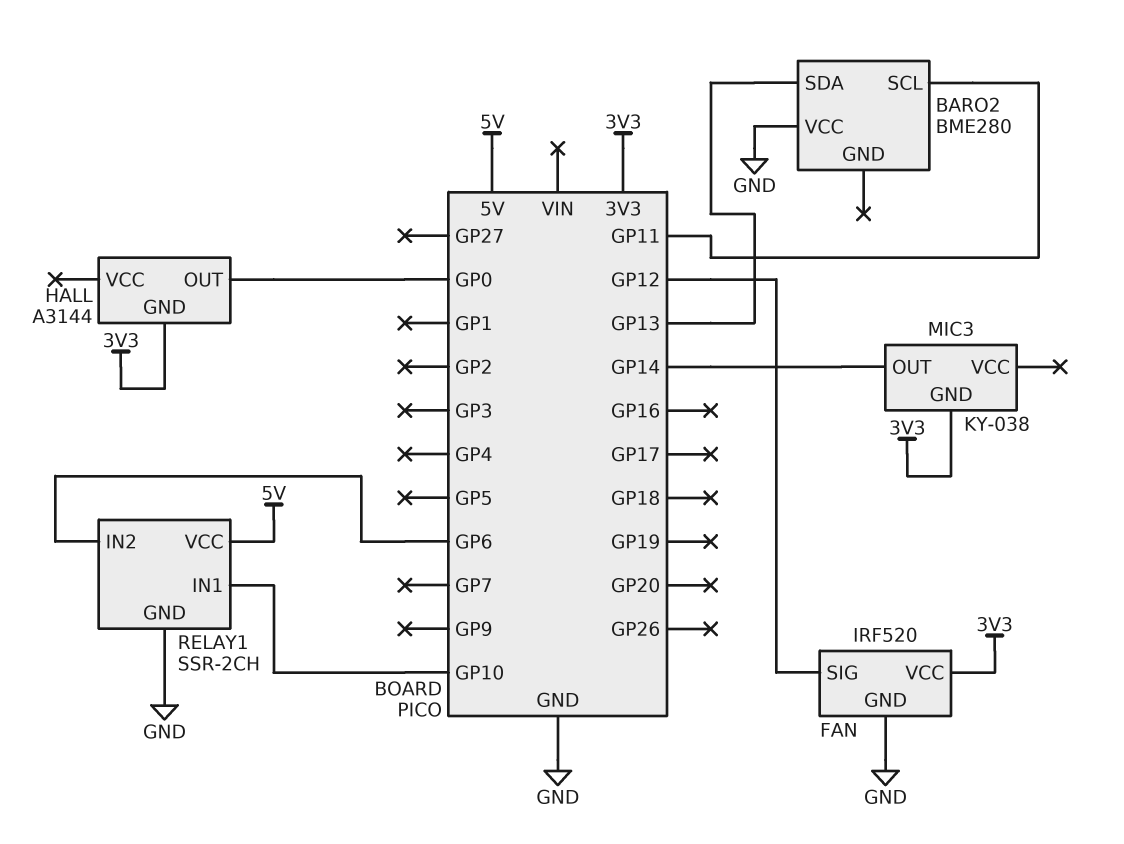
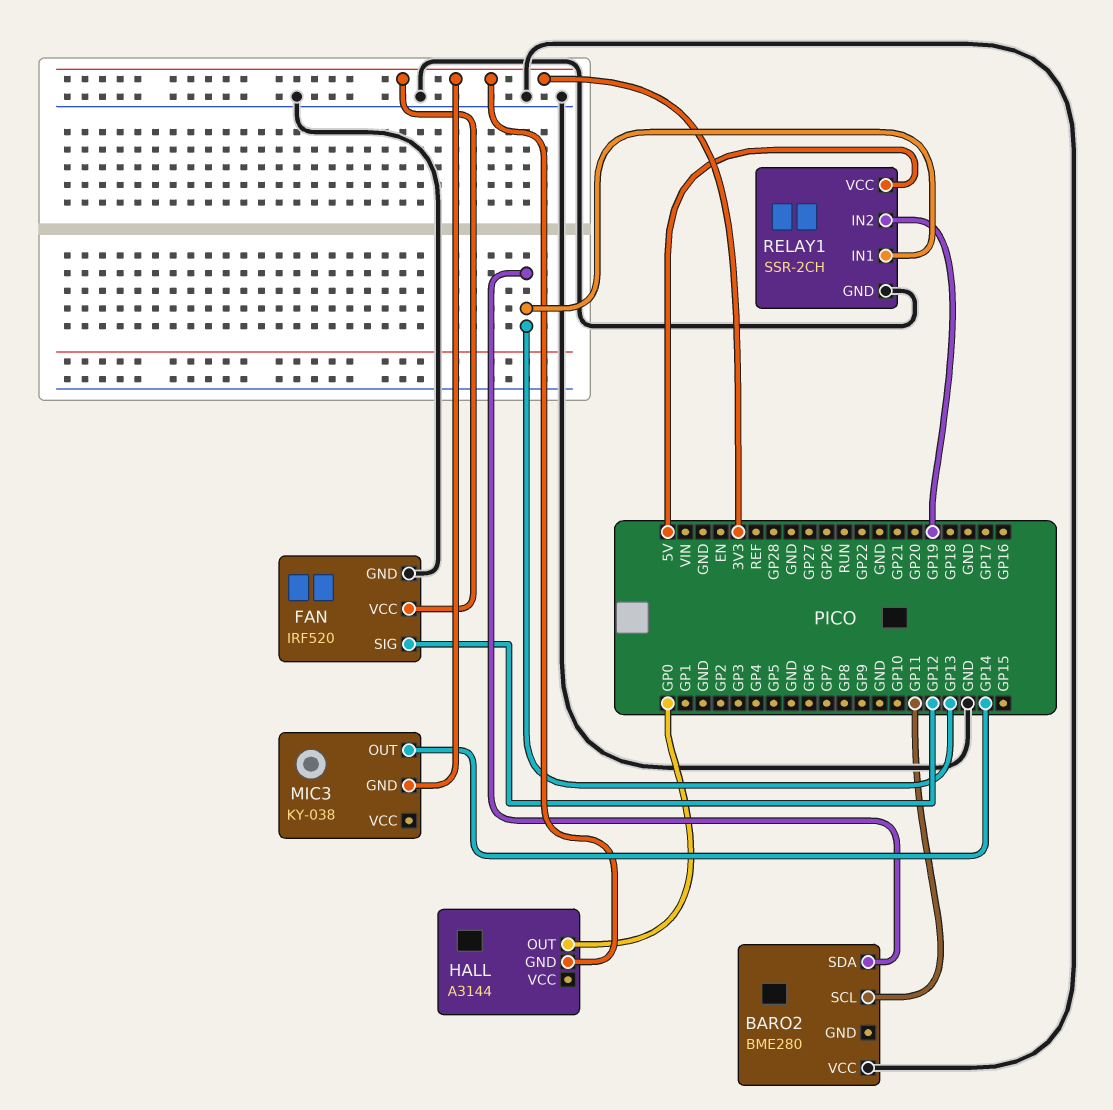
RELAY1 pin IN1: GP10 -> GP13
RELAY1 pin IN2: GP6 -> GP19

